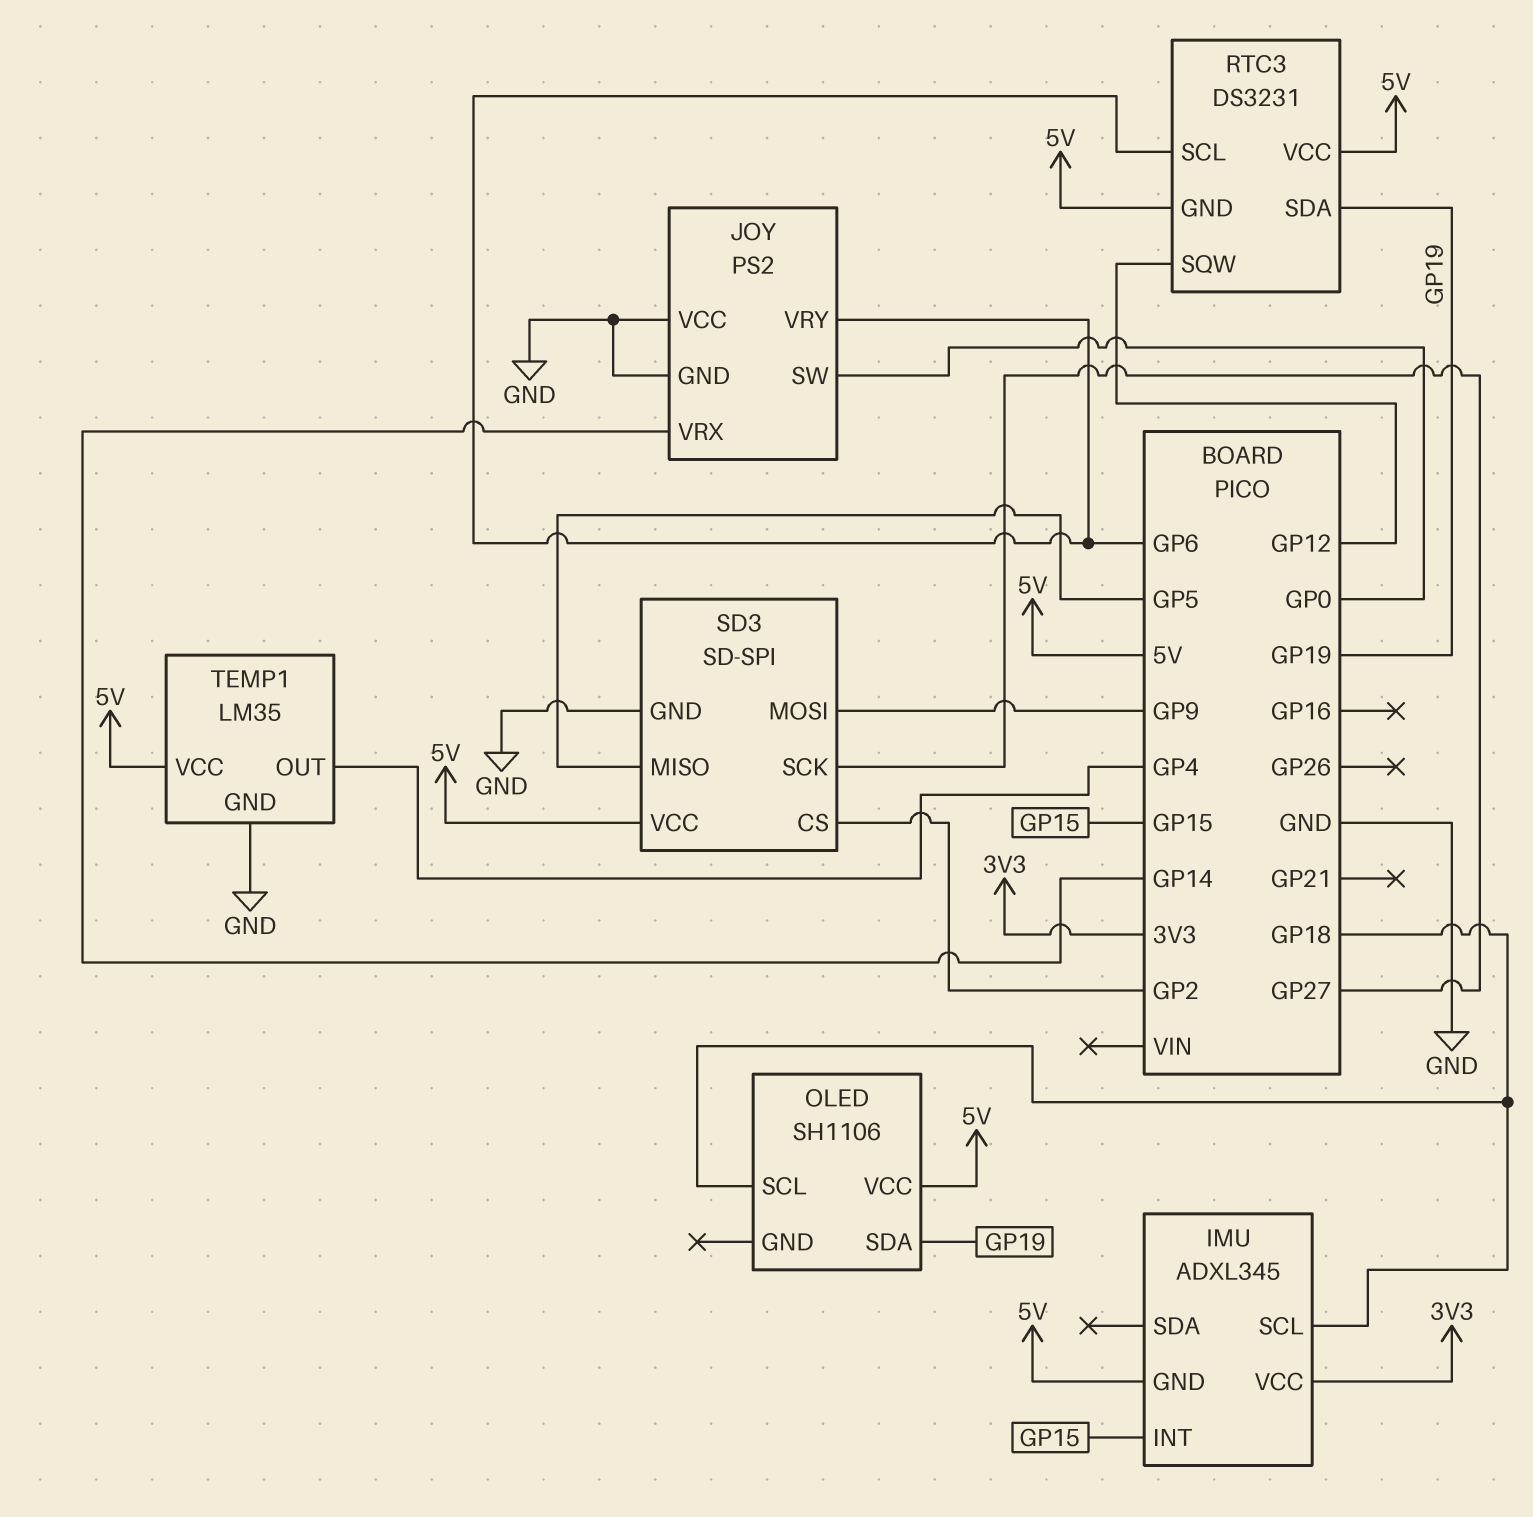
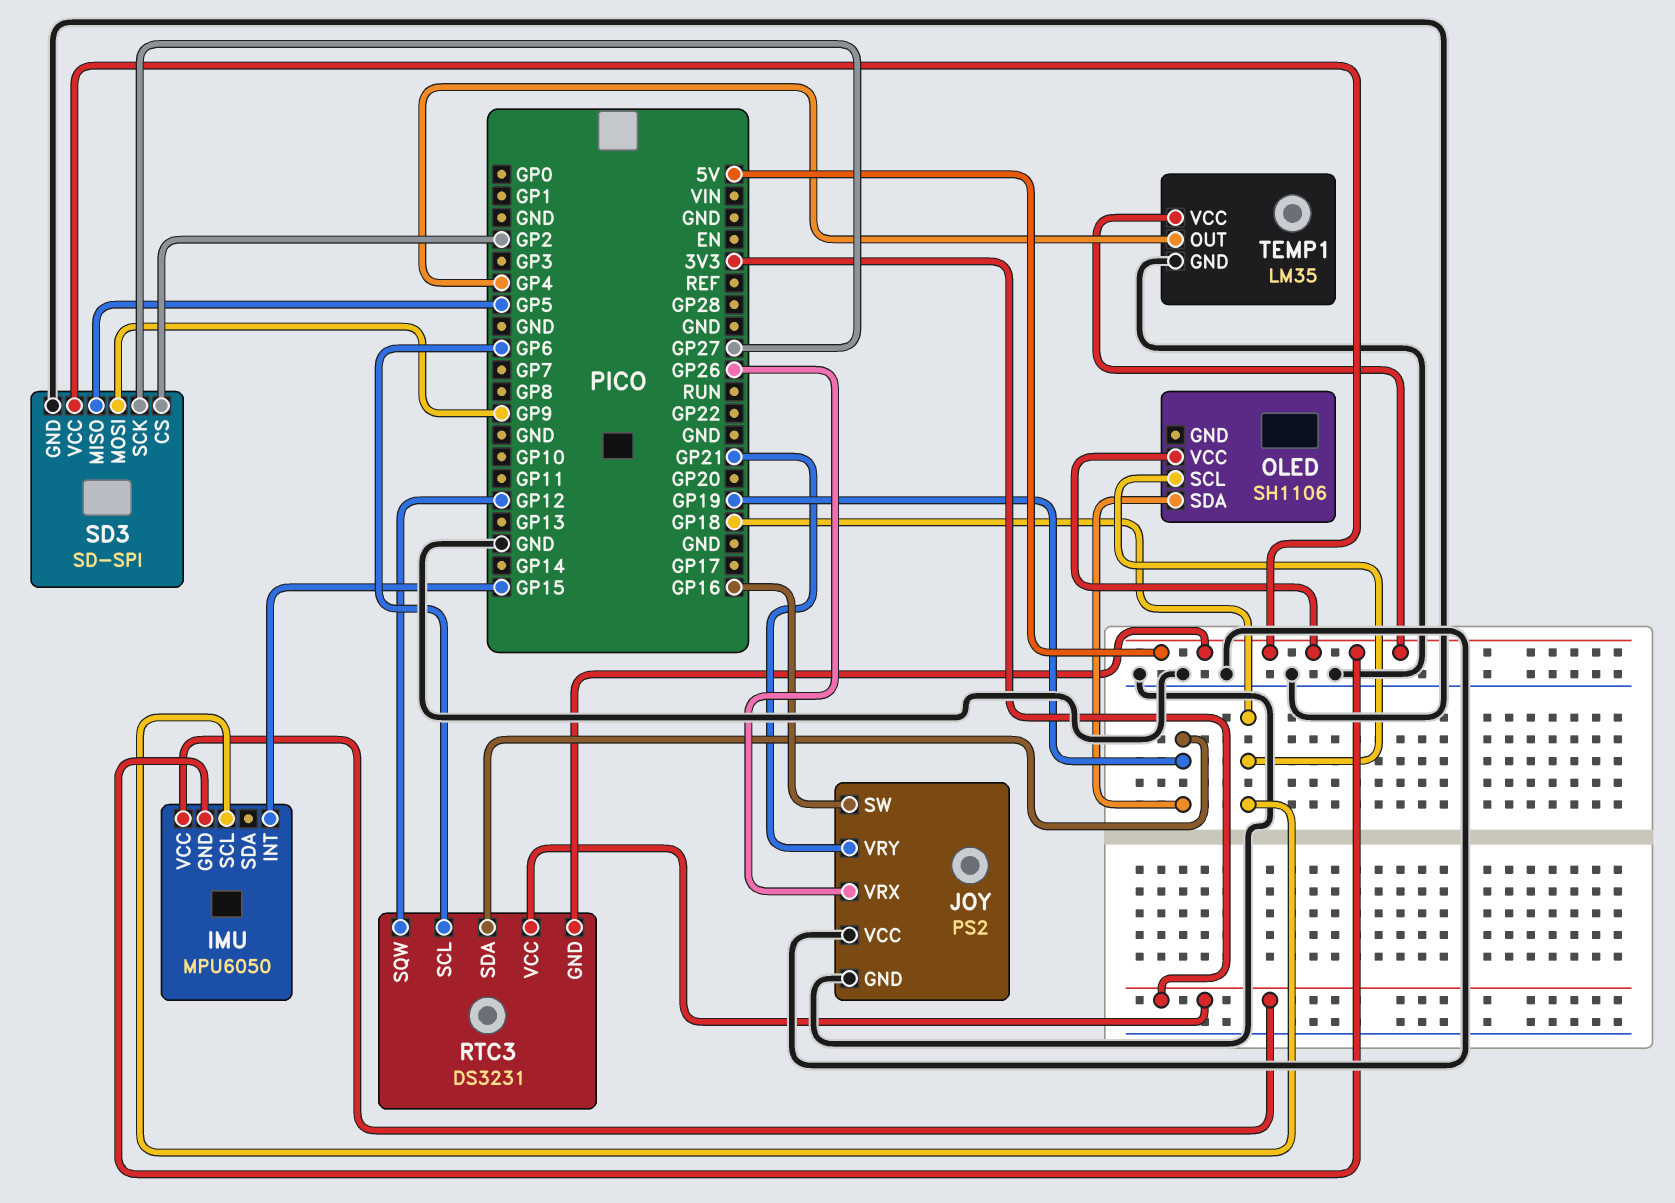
IMU: ADXL345 -> MPU6050
JOY pin SW: GP0 -> GP16
JOY pin VRX: GP14 -> GP26
JOY pin VRY: GP6 -> GP21
RTC3 pin VCC: 5V -> 3V3

